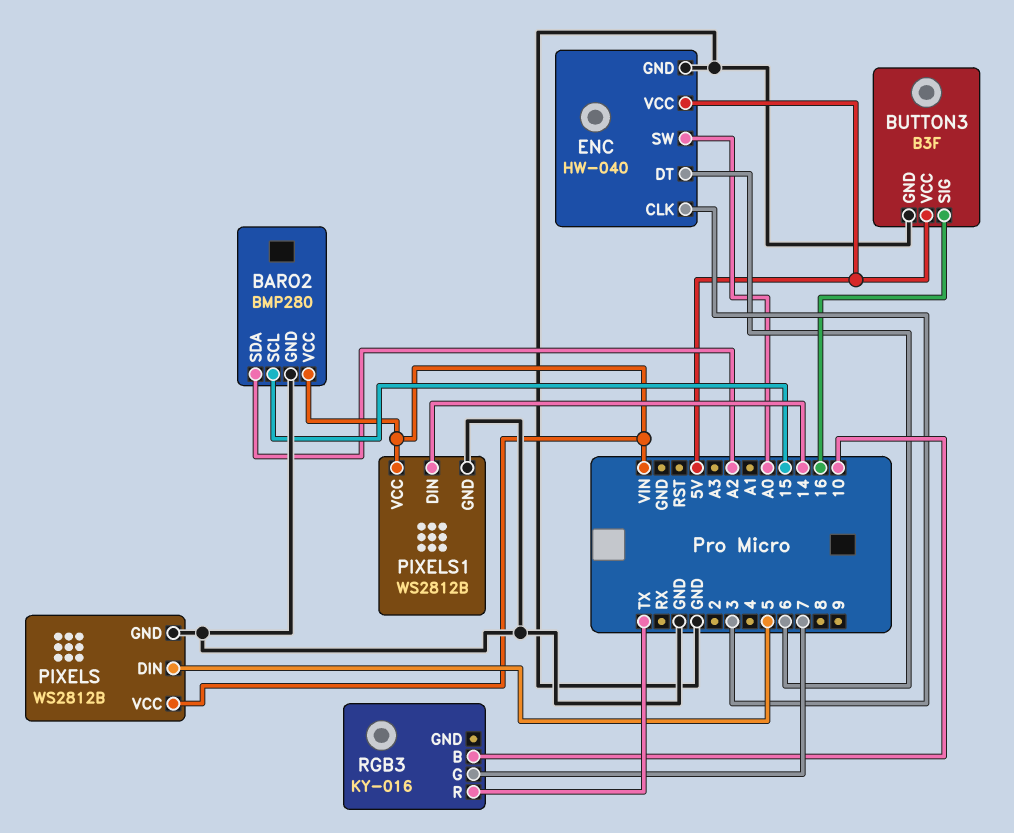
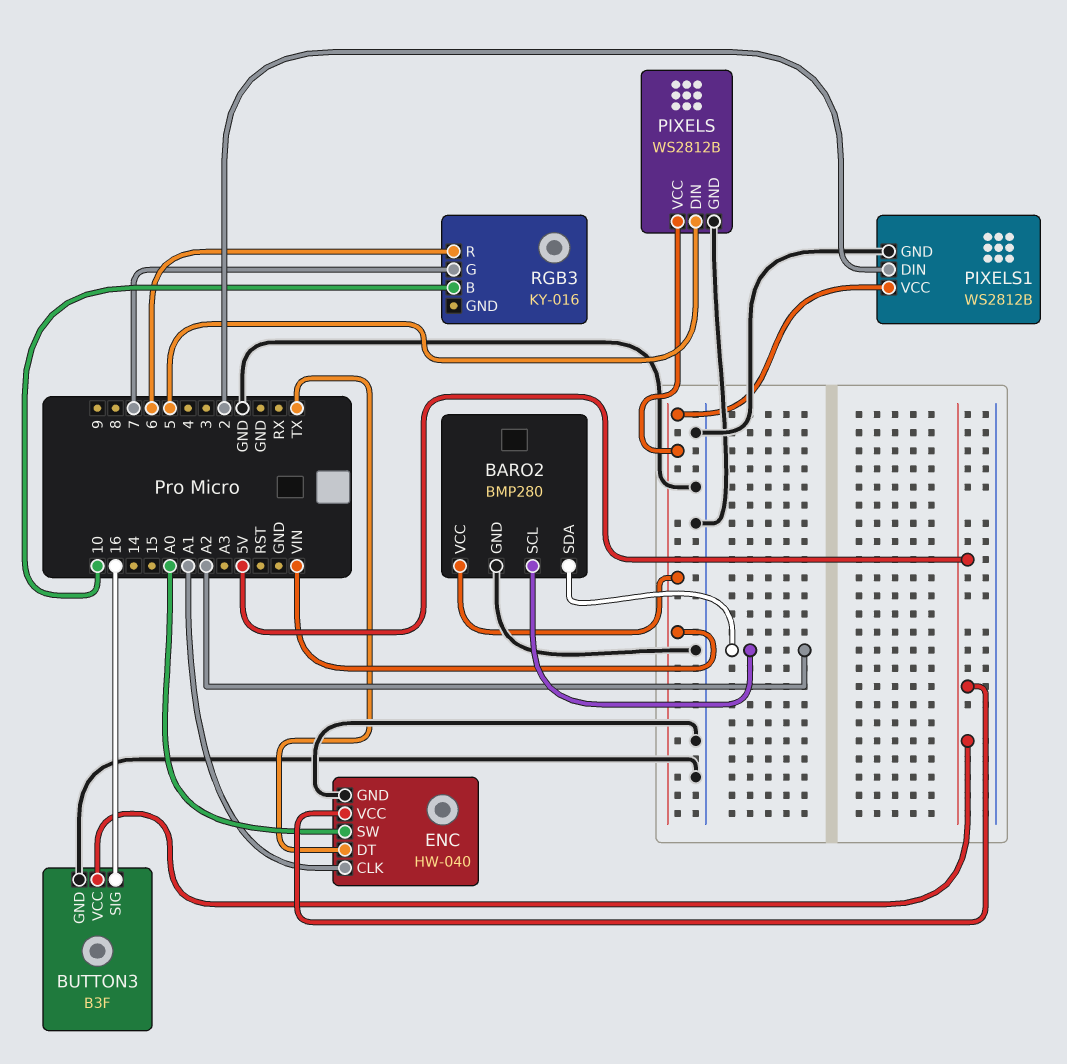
BARO2 pin SCL: 15 -> A2
ENC pin CLK: 3 -> A1
ENC pin DT: 6 -> TX
PIXELS1 pin DIN: 14 -> 2
RGB3 pin R: TX -> 6

